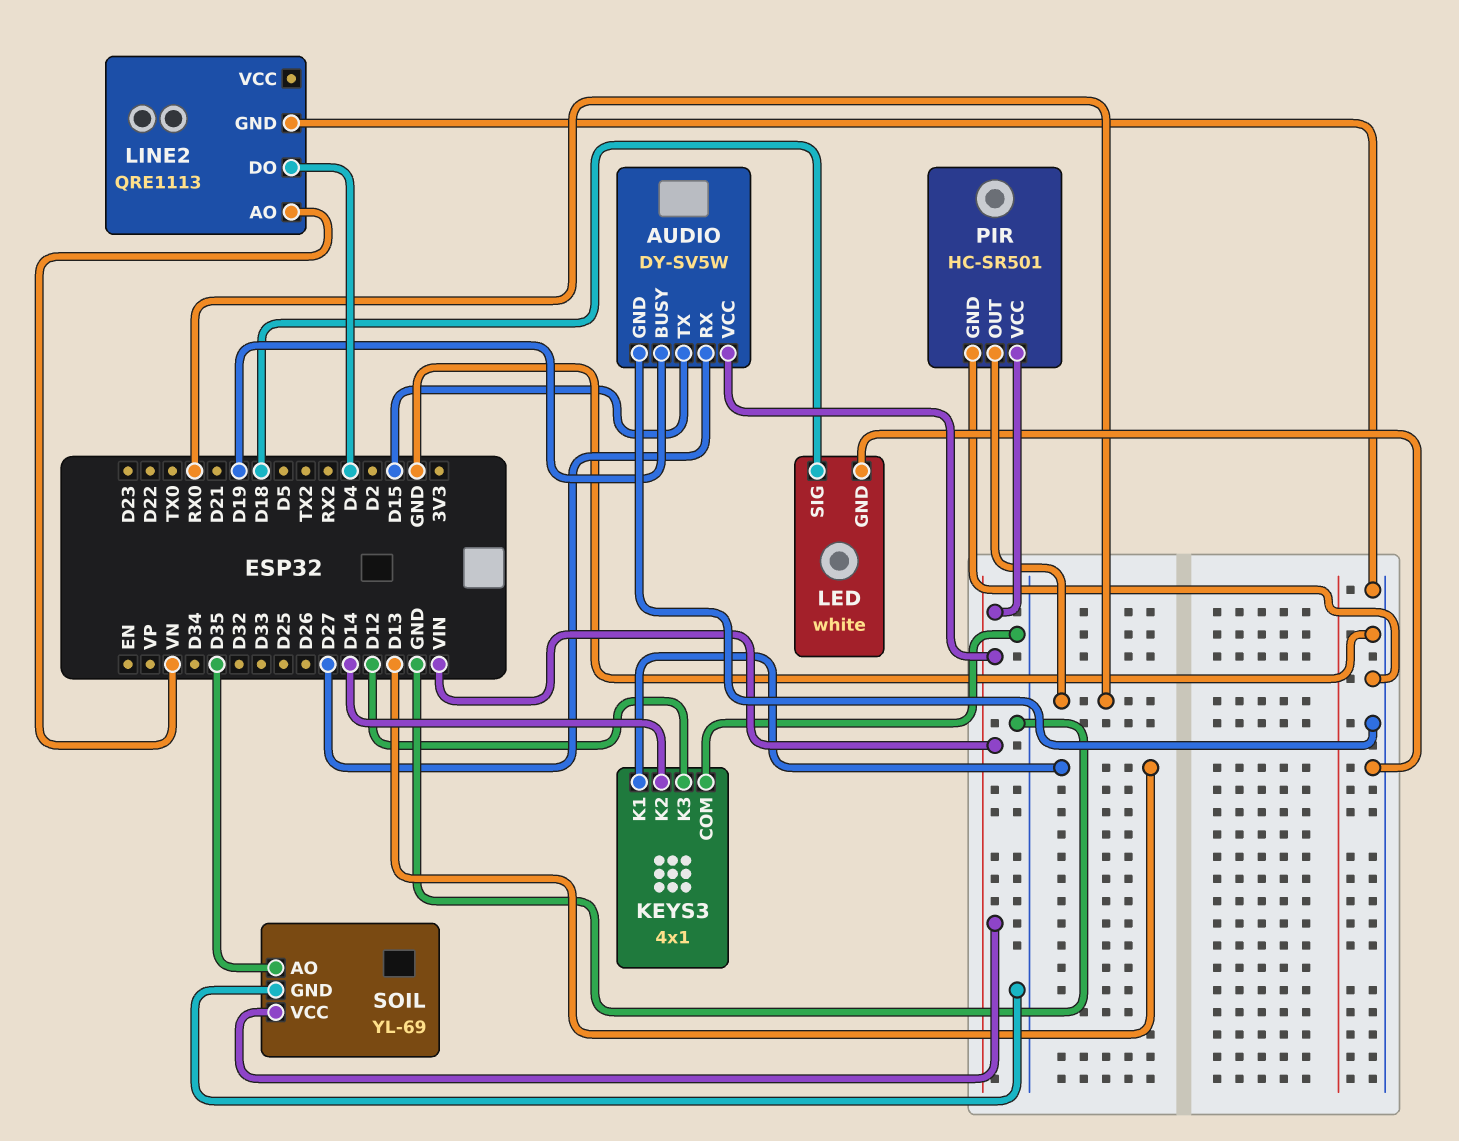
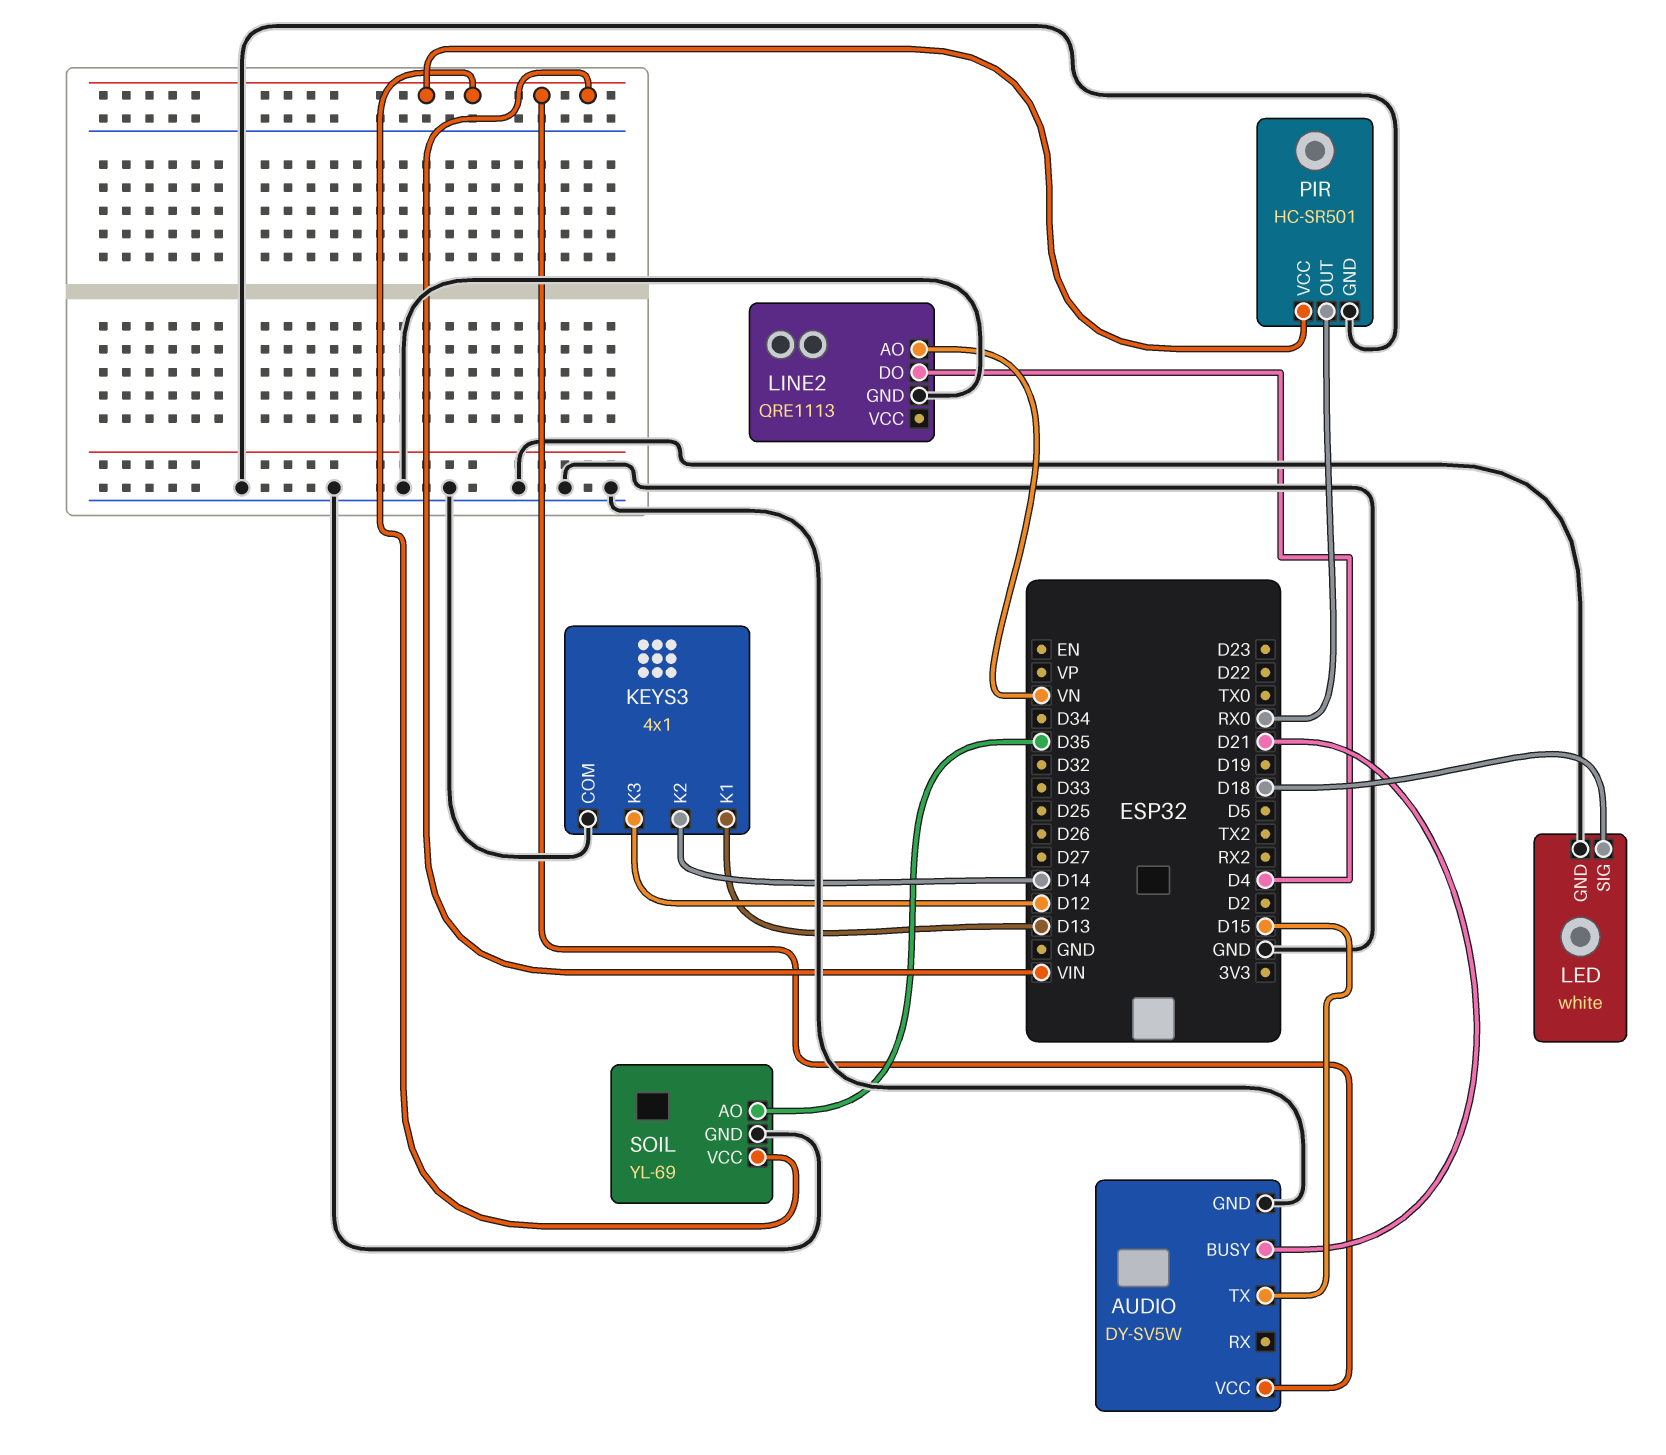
AUDIO pin BUSY: D19 -> D21
AUDIO pin RX: D27 -> none

